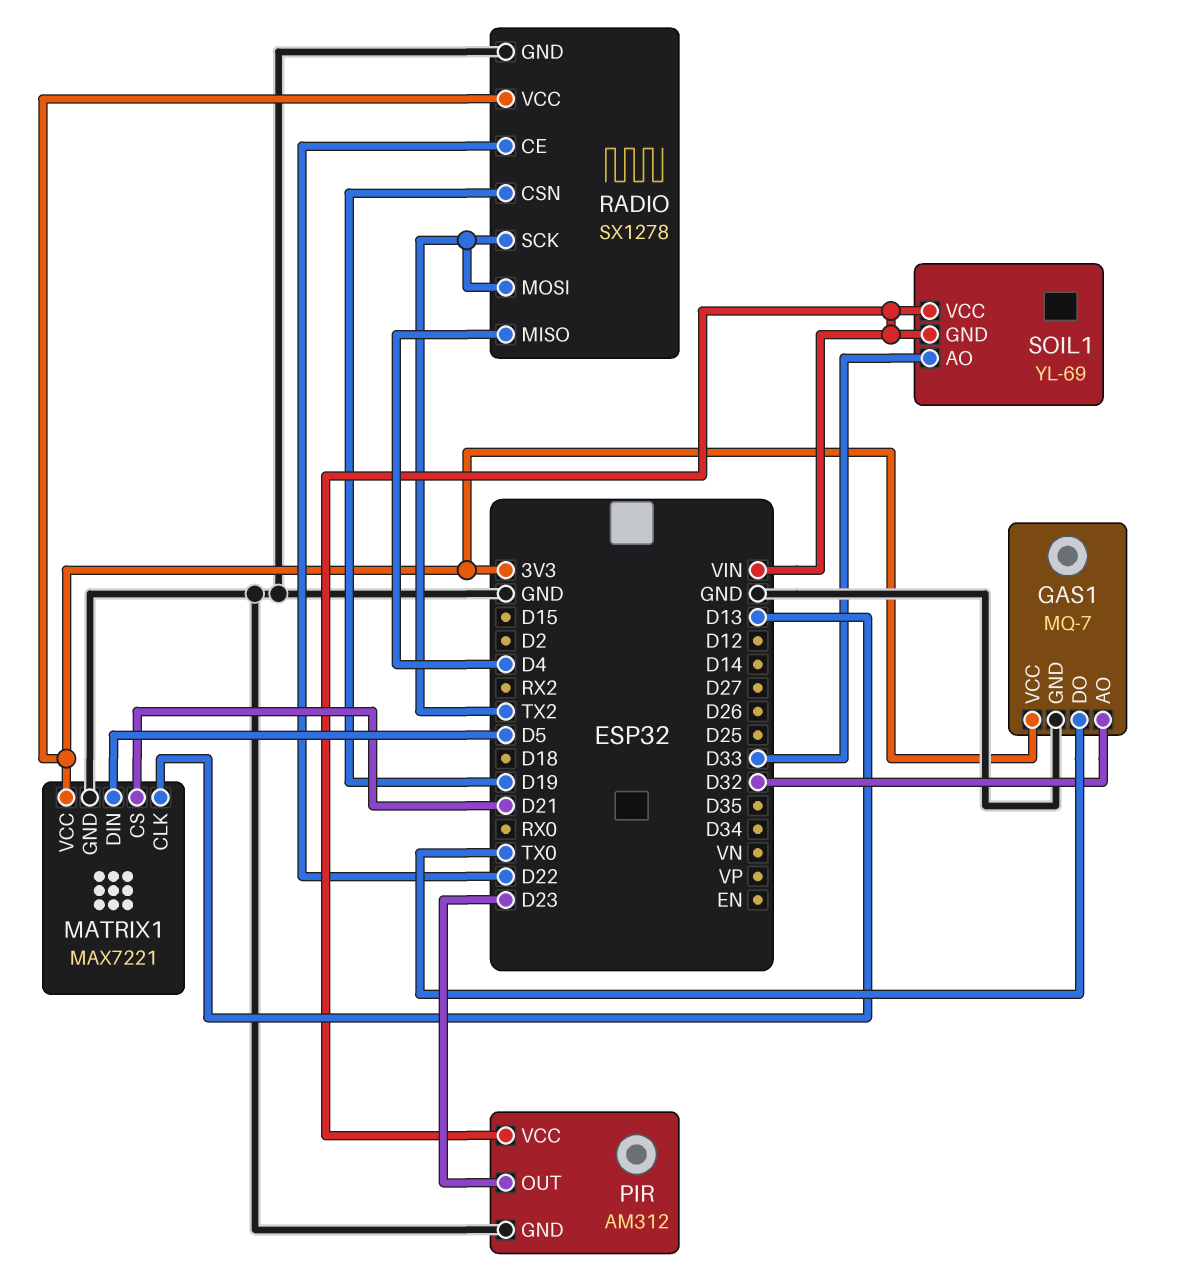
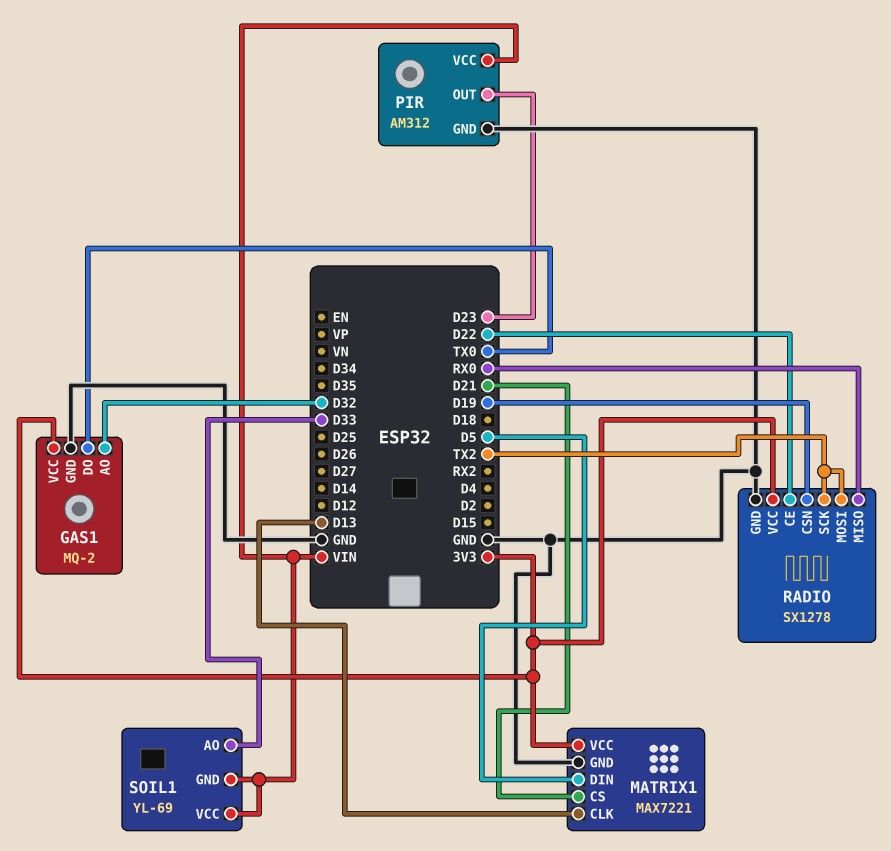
GAS1: MQ-7 -> MQ-2
RADIO pin MISO: D4 -> RX0

